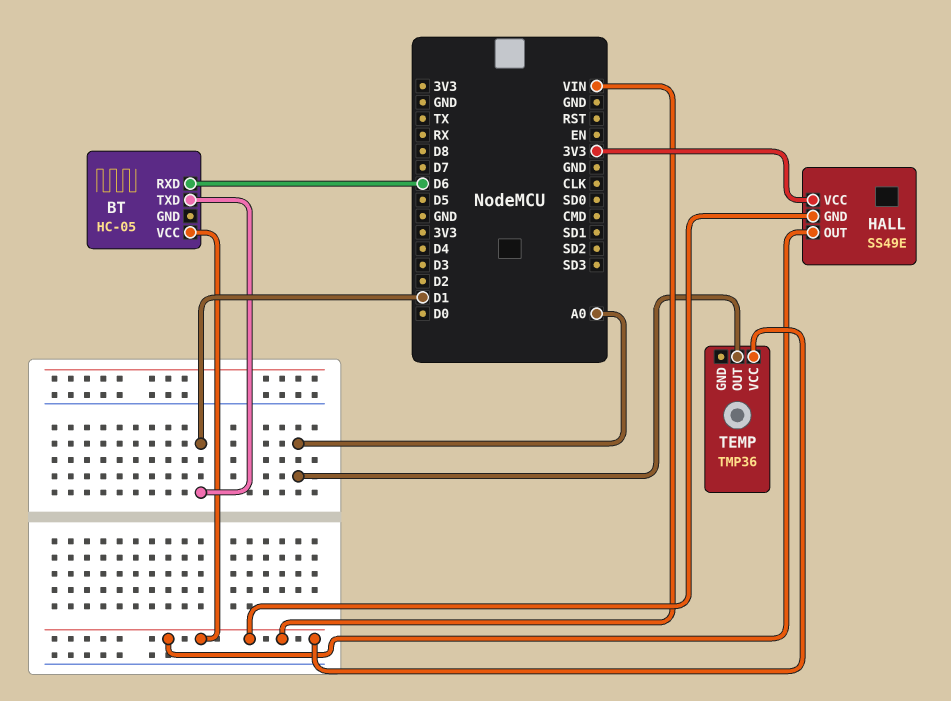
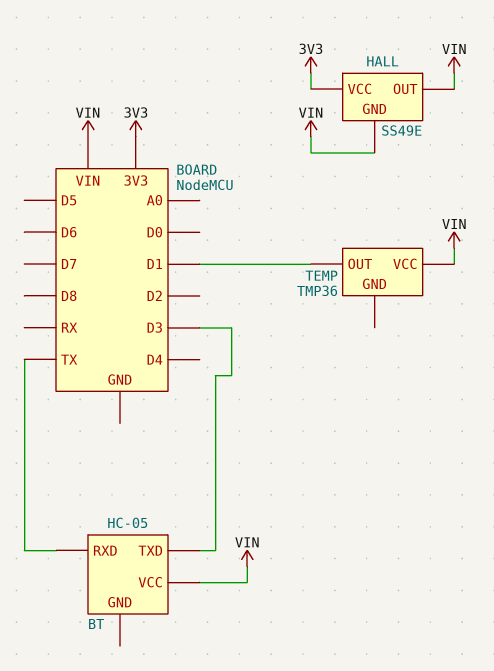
BT pin RXD: D6 -> TX
BT pin TXD: D1 -> D3
TEMP pin OUT: A0 -> D1

